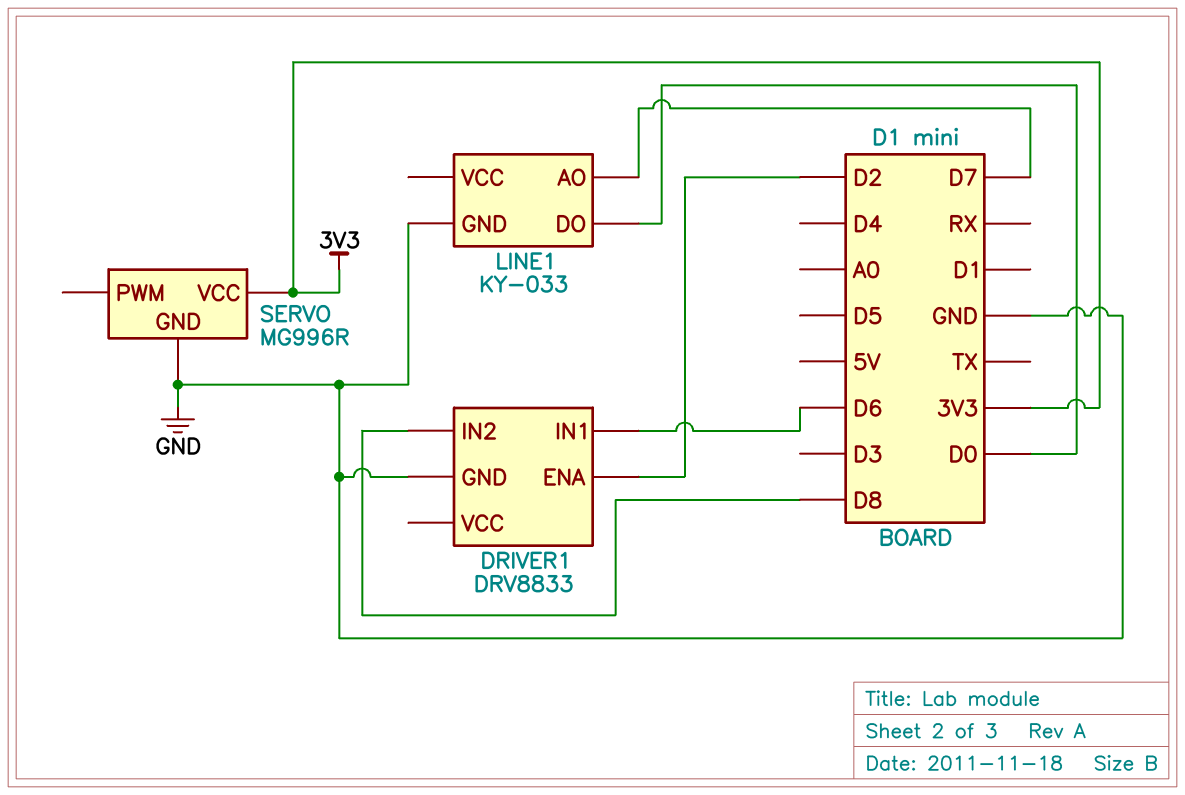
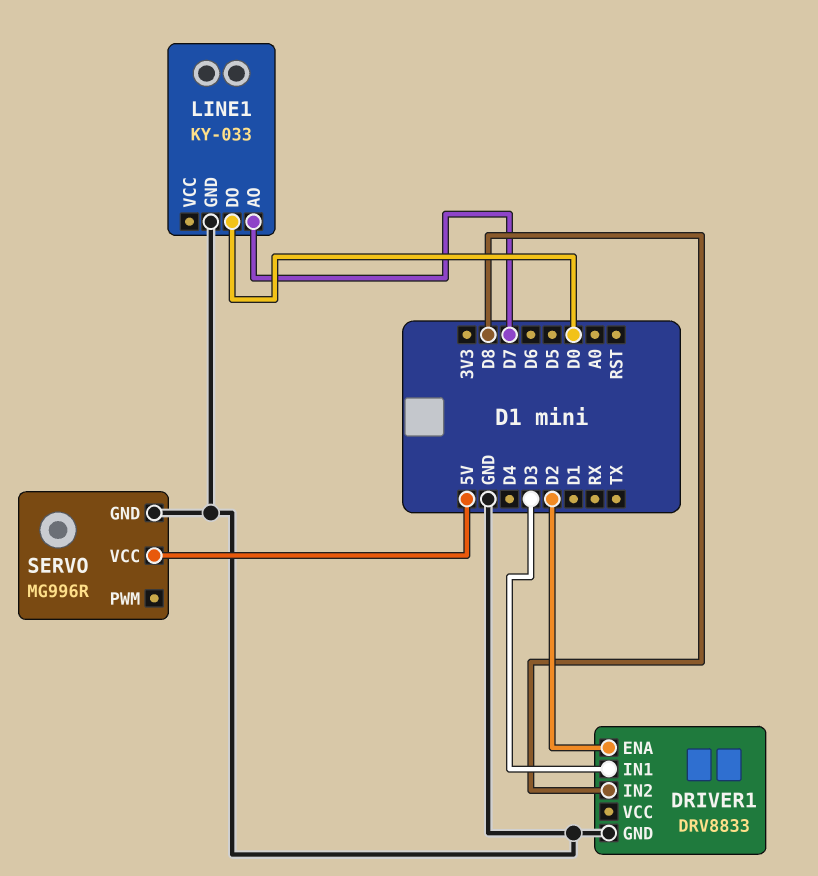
DRIVER1 pin IN1: D6 -> D3
SERVO pin VCC: 3V3 -> 5V

